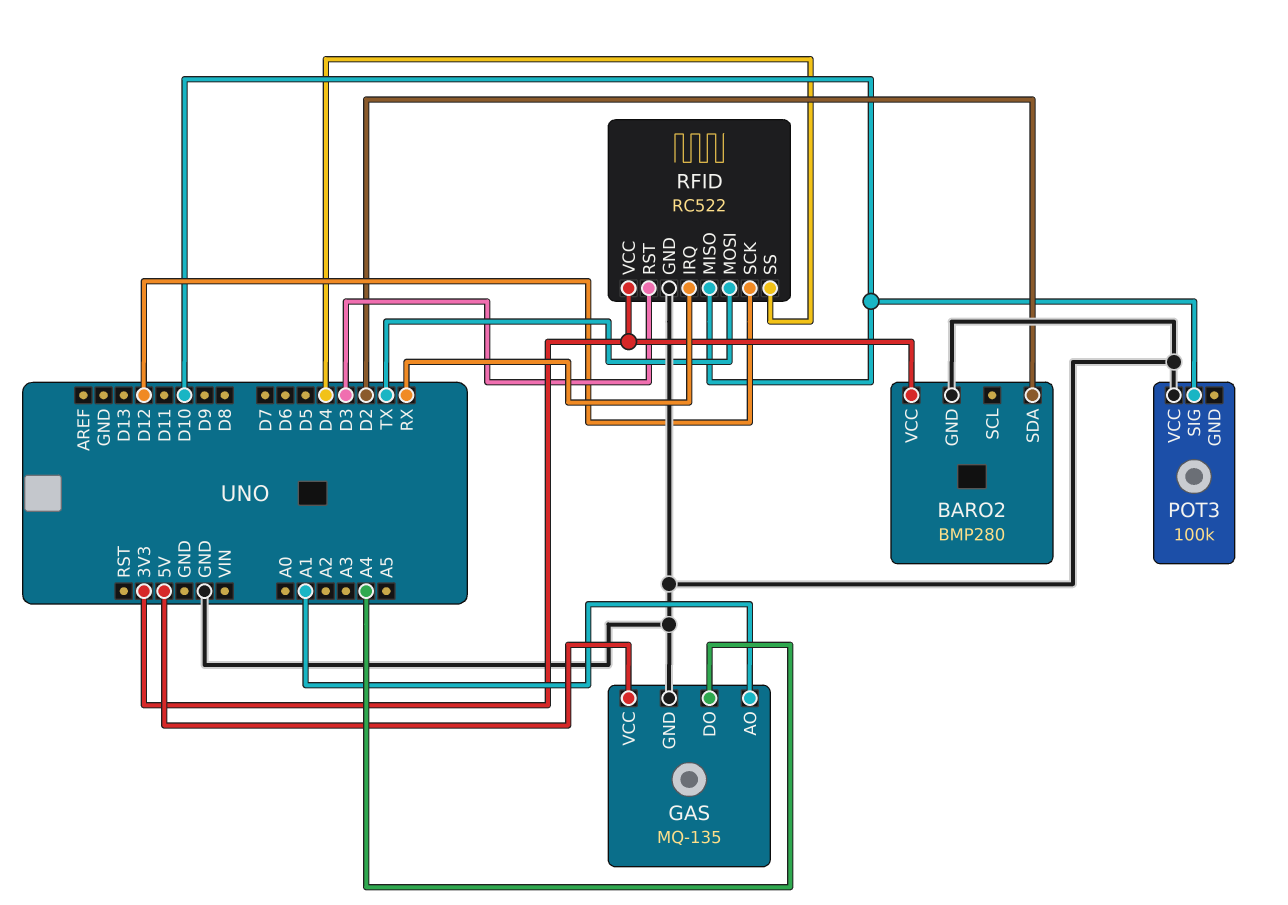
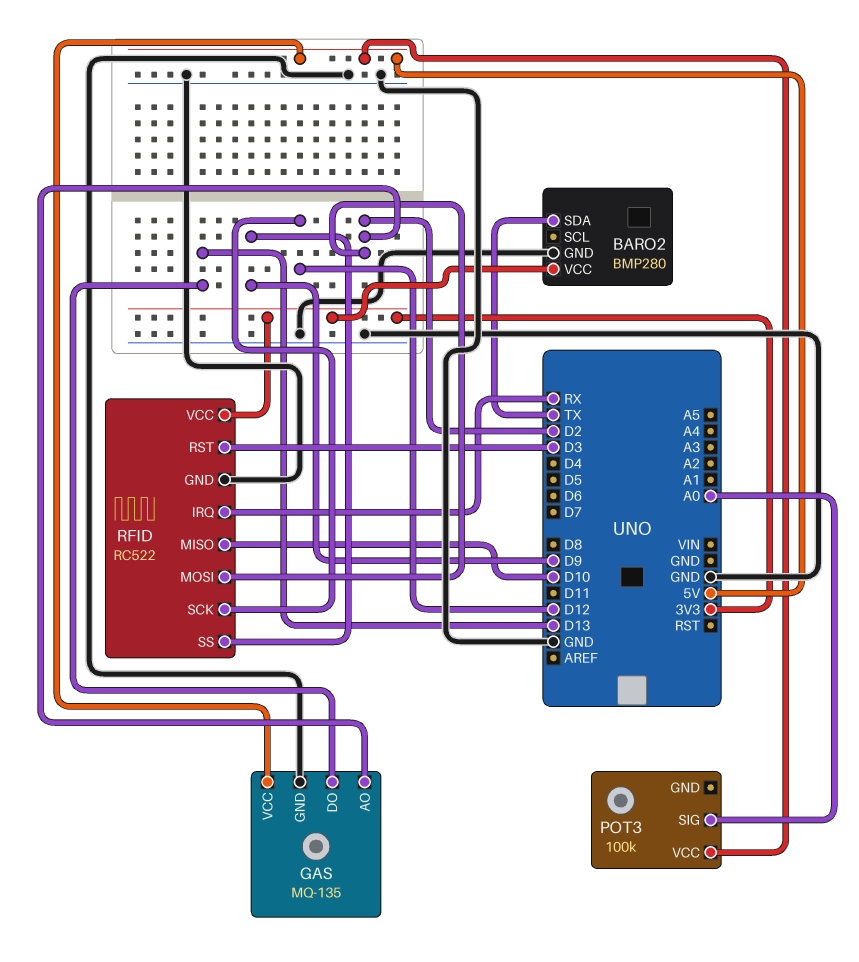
BARO2 pin SDA: D2 -> TX
GAS pin AO: A1 -> D2
GAS pin DO: A4 -> D13
POT3 pin SIG: D10 -> A0
POT3 pin VCC: GND -> 5V
RFID pin MOSI: TX -> D2
RFID pin SS: D4 -> D9

